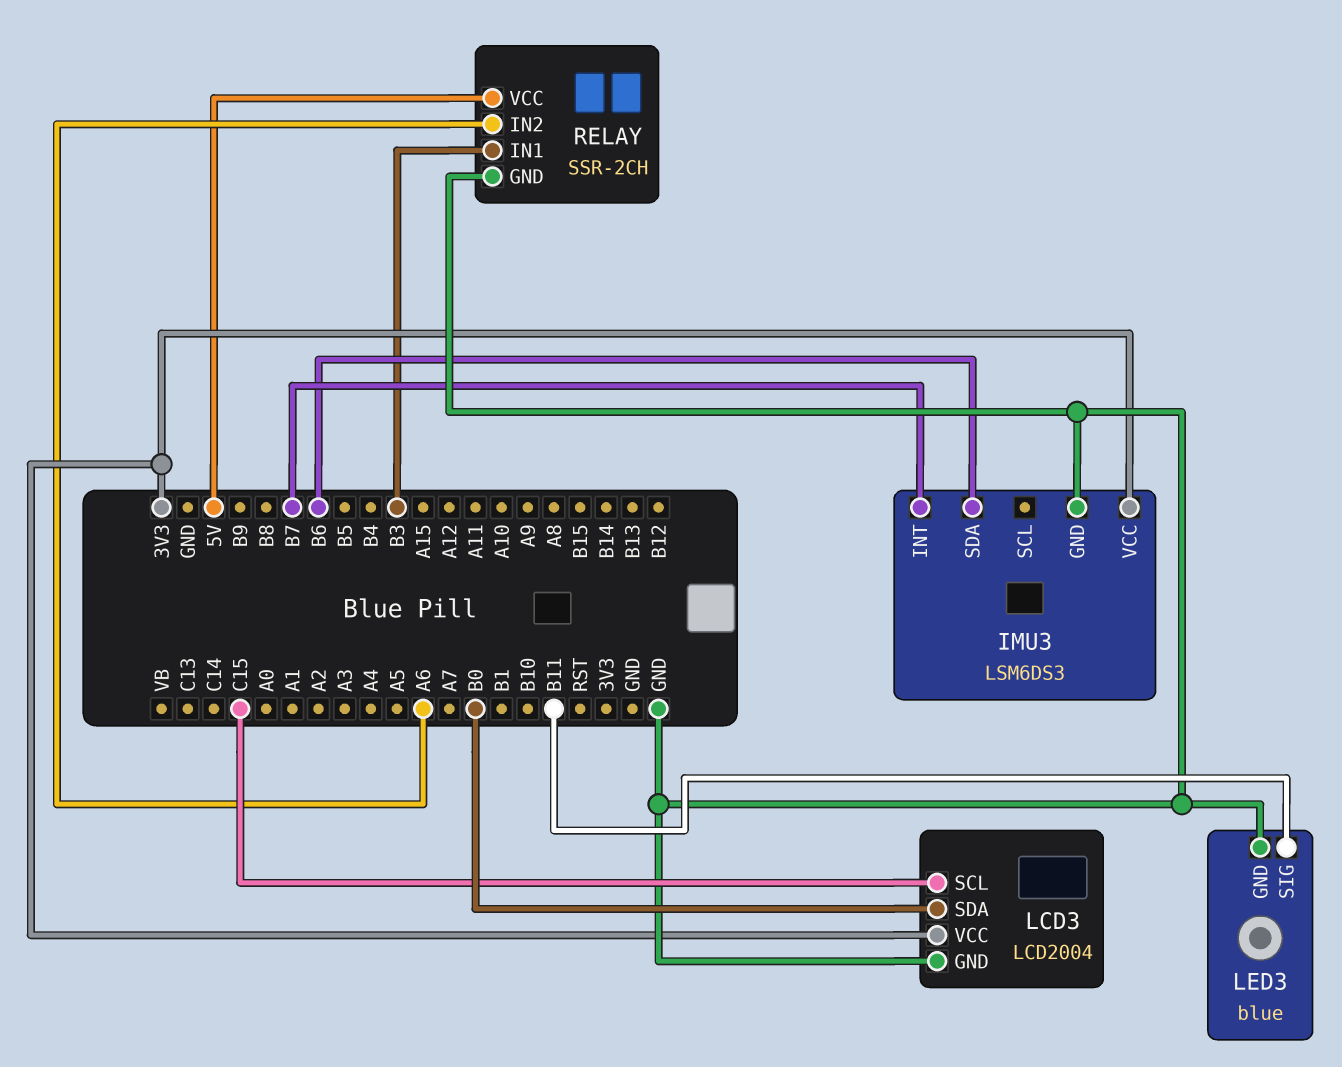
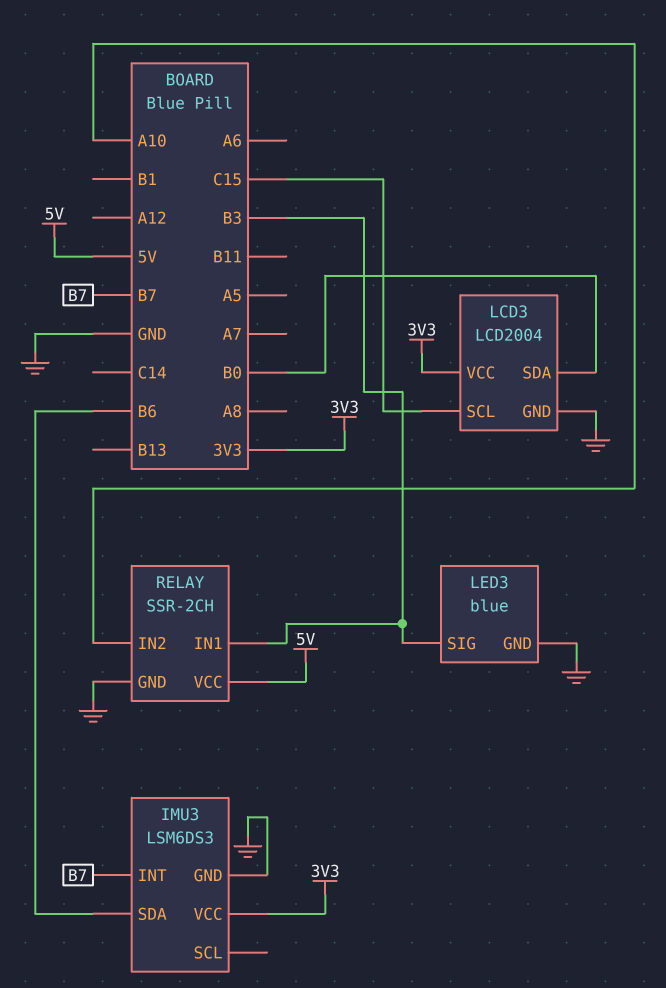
LED3 pin SIG: B11 -> B3
RELAY pin IN2: A6 -> A10

